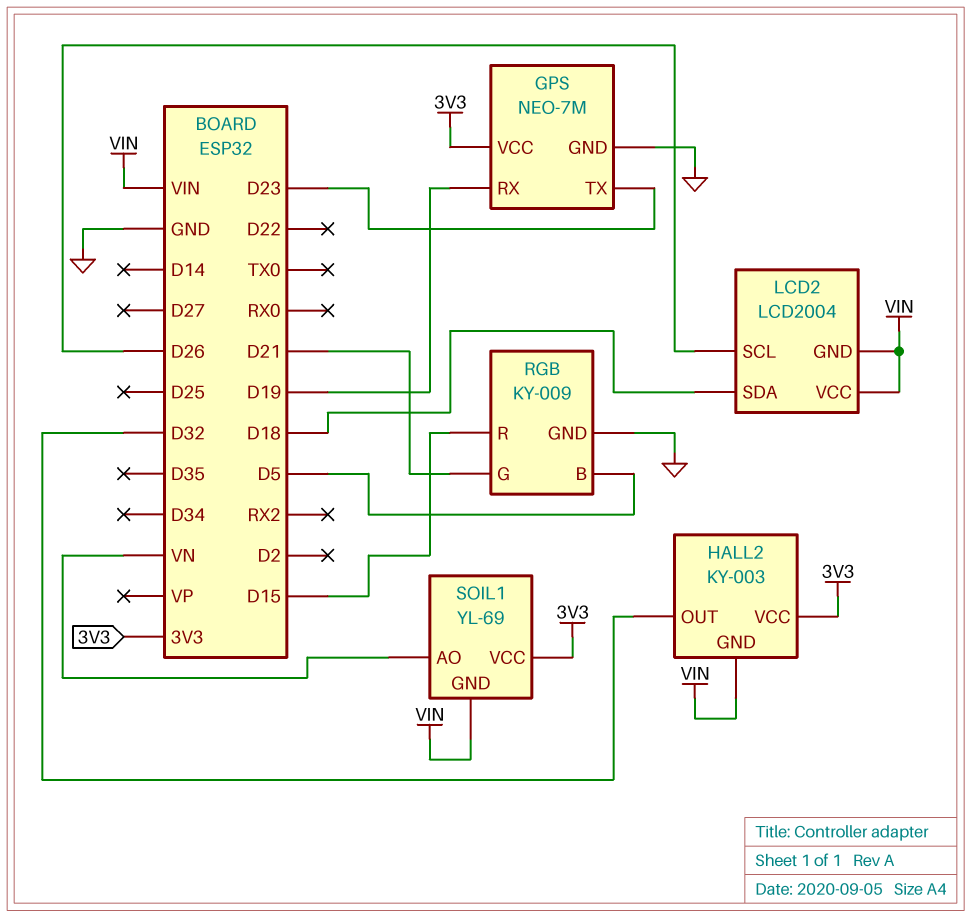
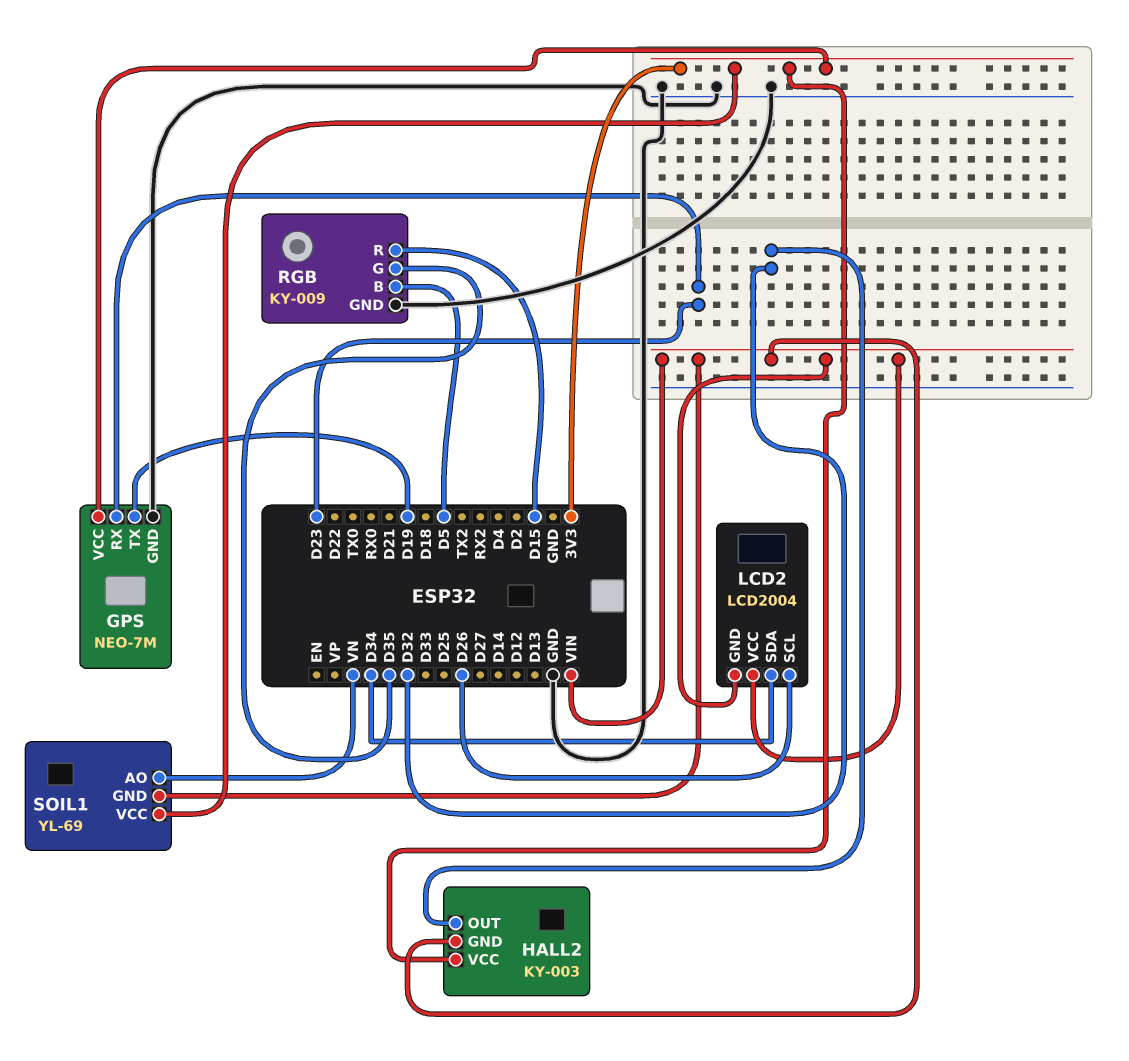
GPS pin RX: D19 -> D23
GPS pin TX: D23 -> D19
LCD2 pin SDA: D18 -> D34
RGB pin G: D21 -> D35

